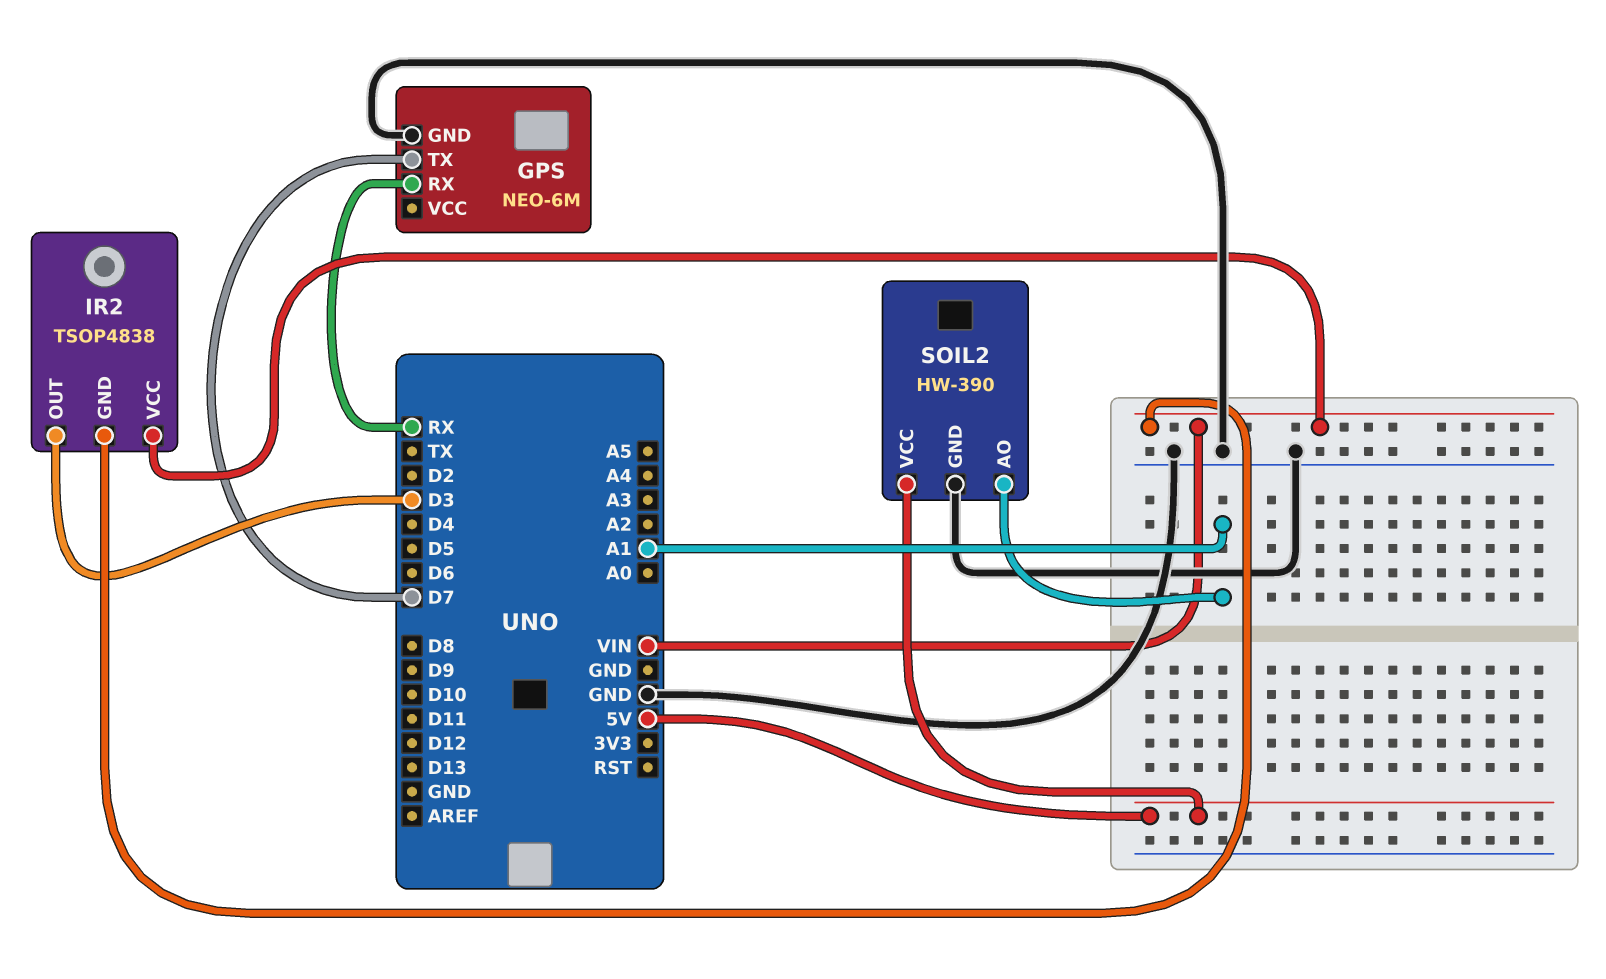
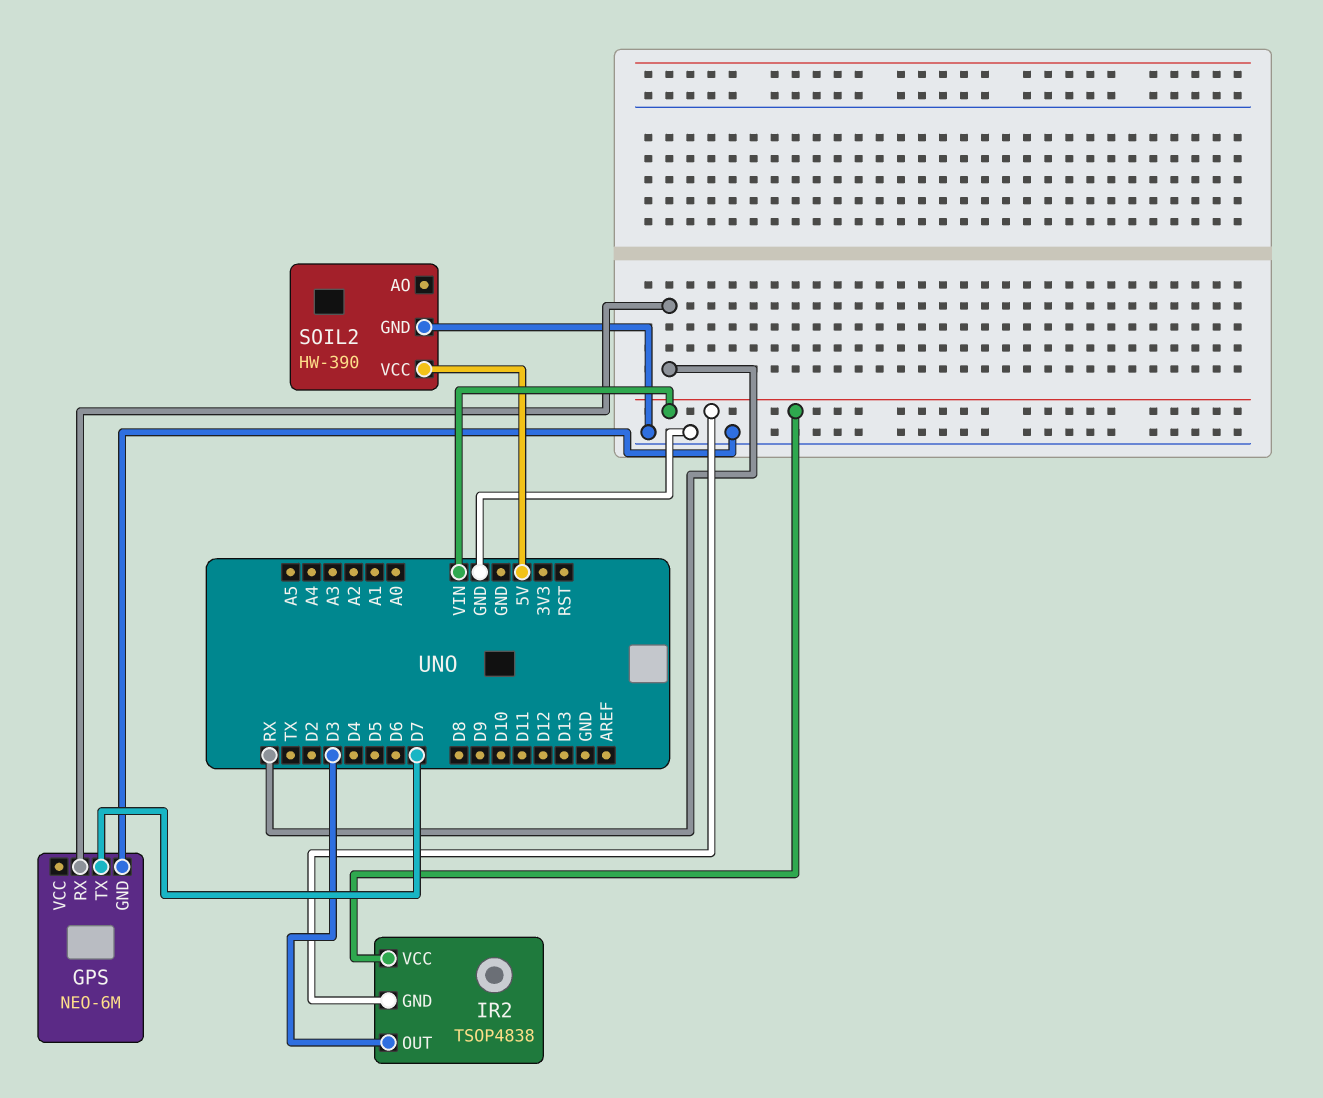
SOIL2 pin AO: A1 -> none

